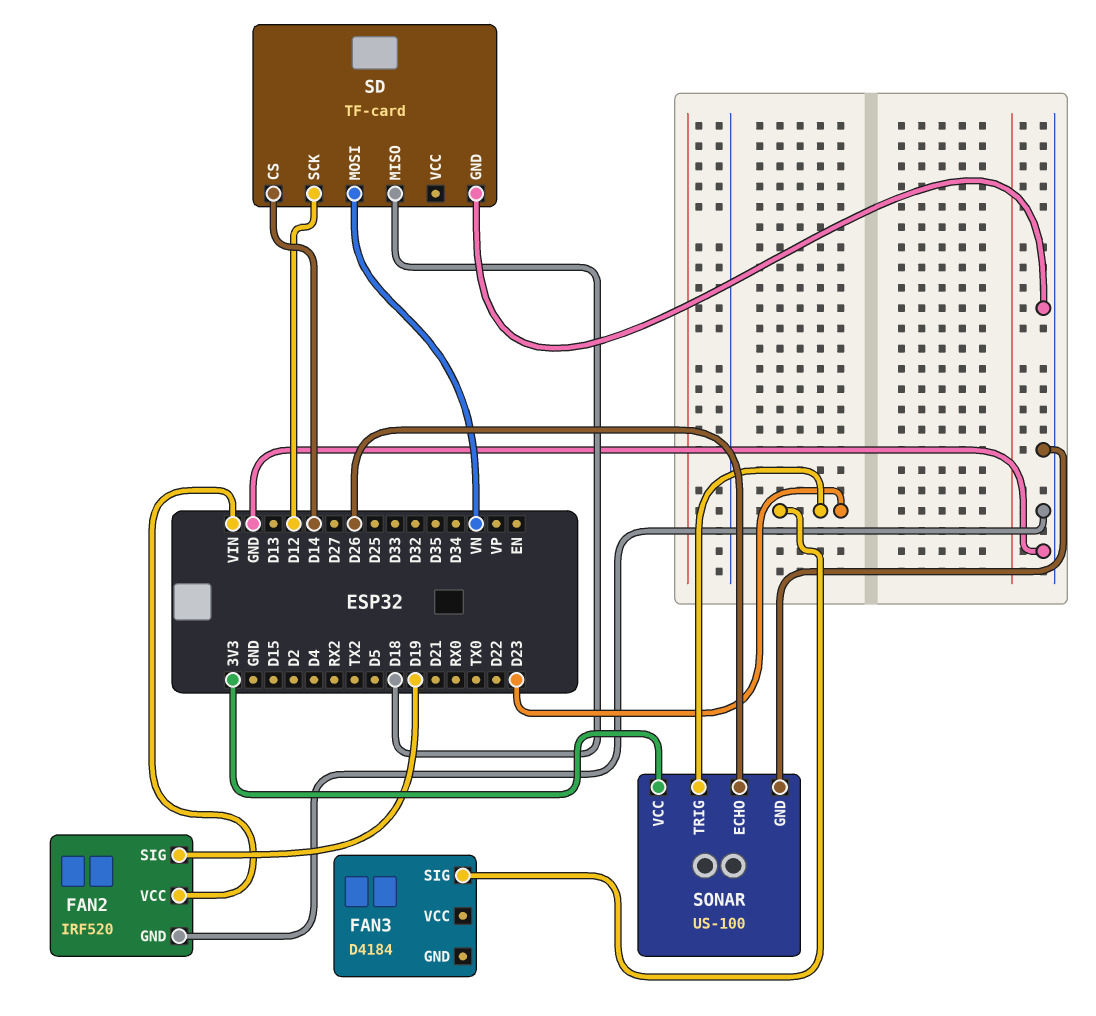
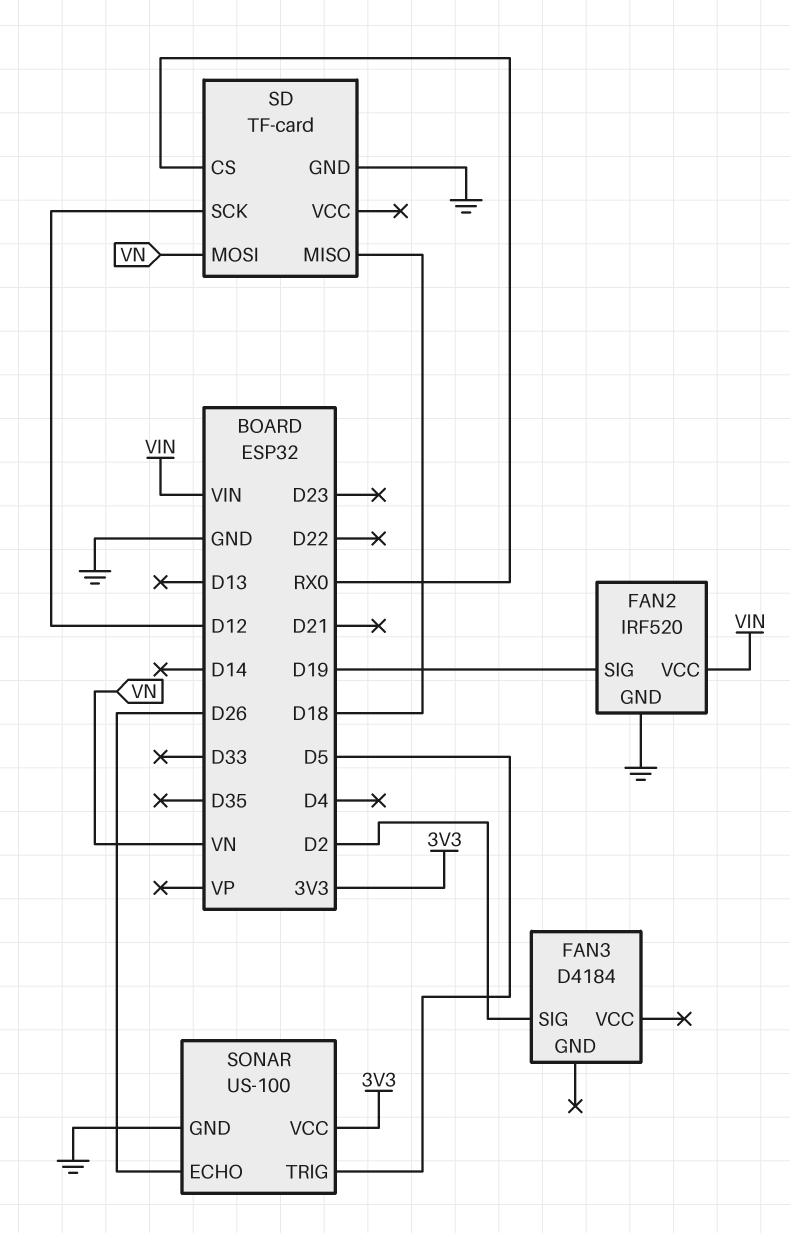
FAN3 pin SIG: D23 -> D2
SD pin CS: D14 -> RX0
SONAR pin TRIG: D23 -> D5

